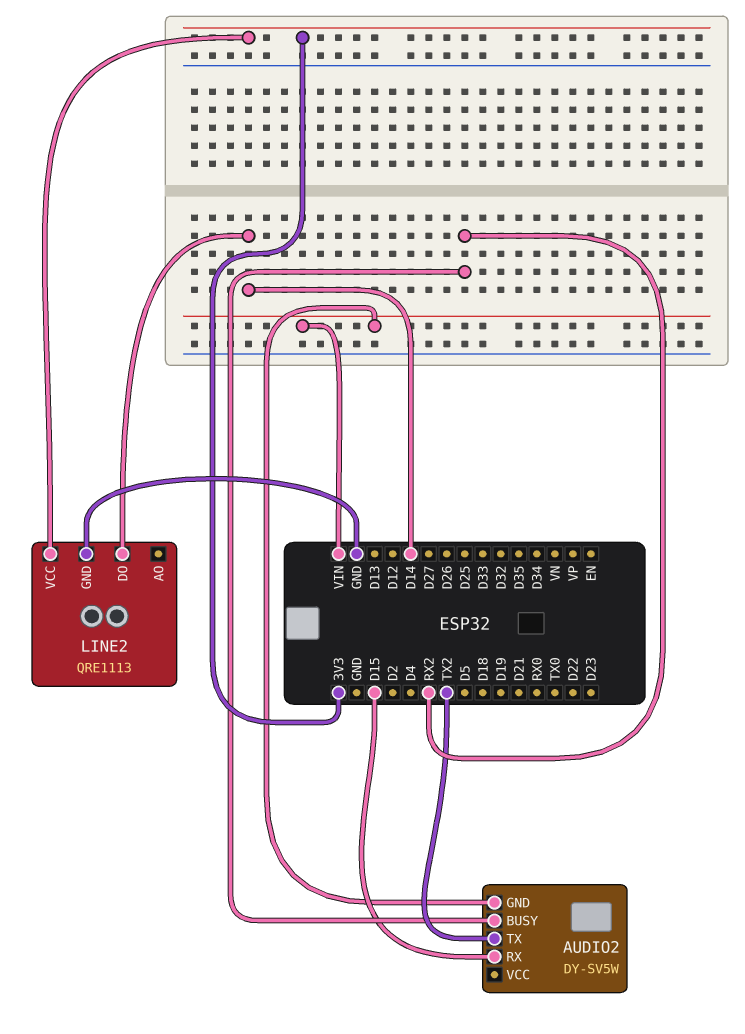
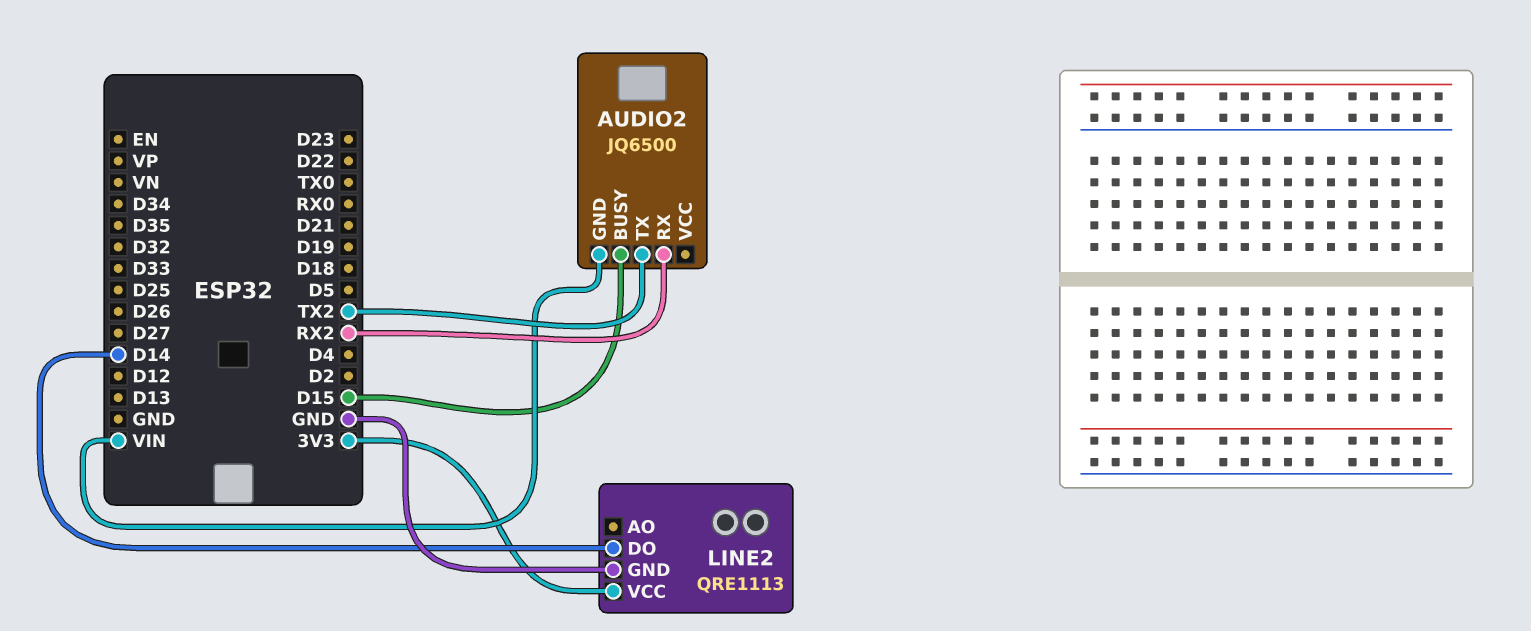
AUDIO2: DY-SV5W -> JQ6500
AUDIO2 pin BUSY: RX2 -> D15
AUDIO2 pin RX: D15 -> RX2

